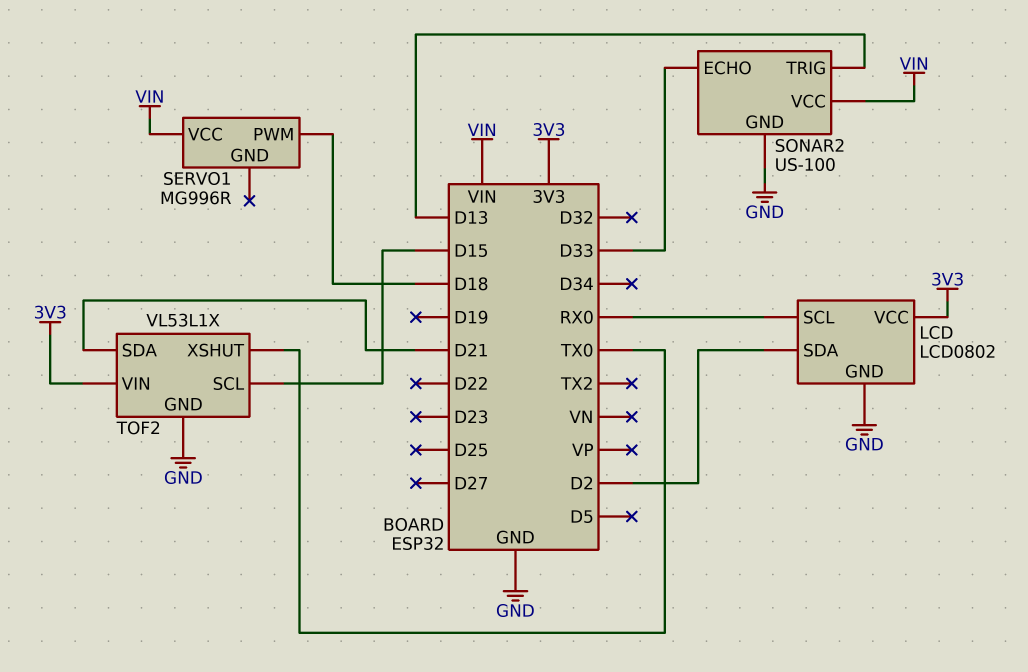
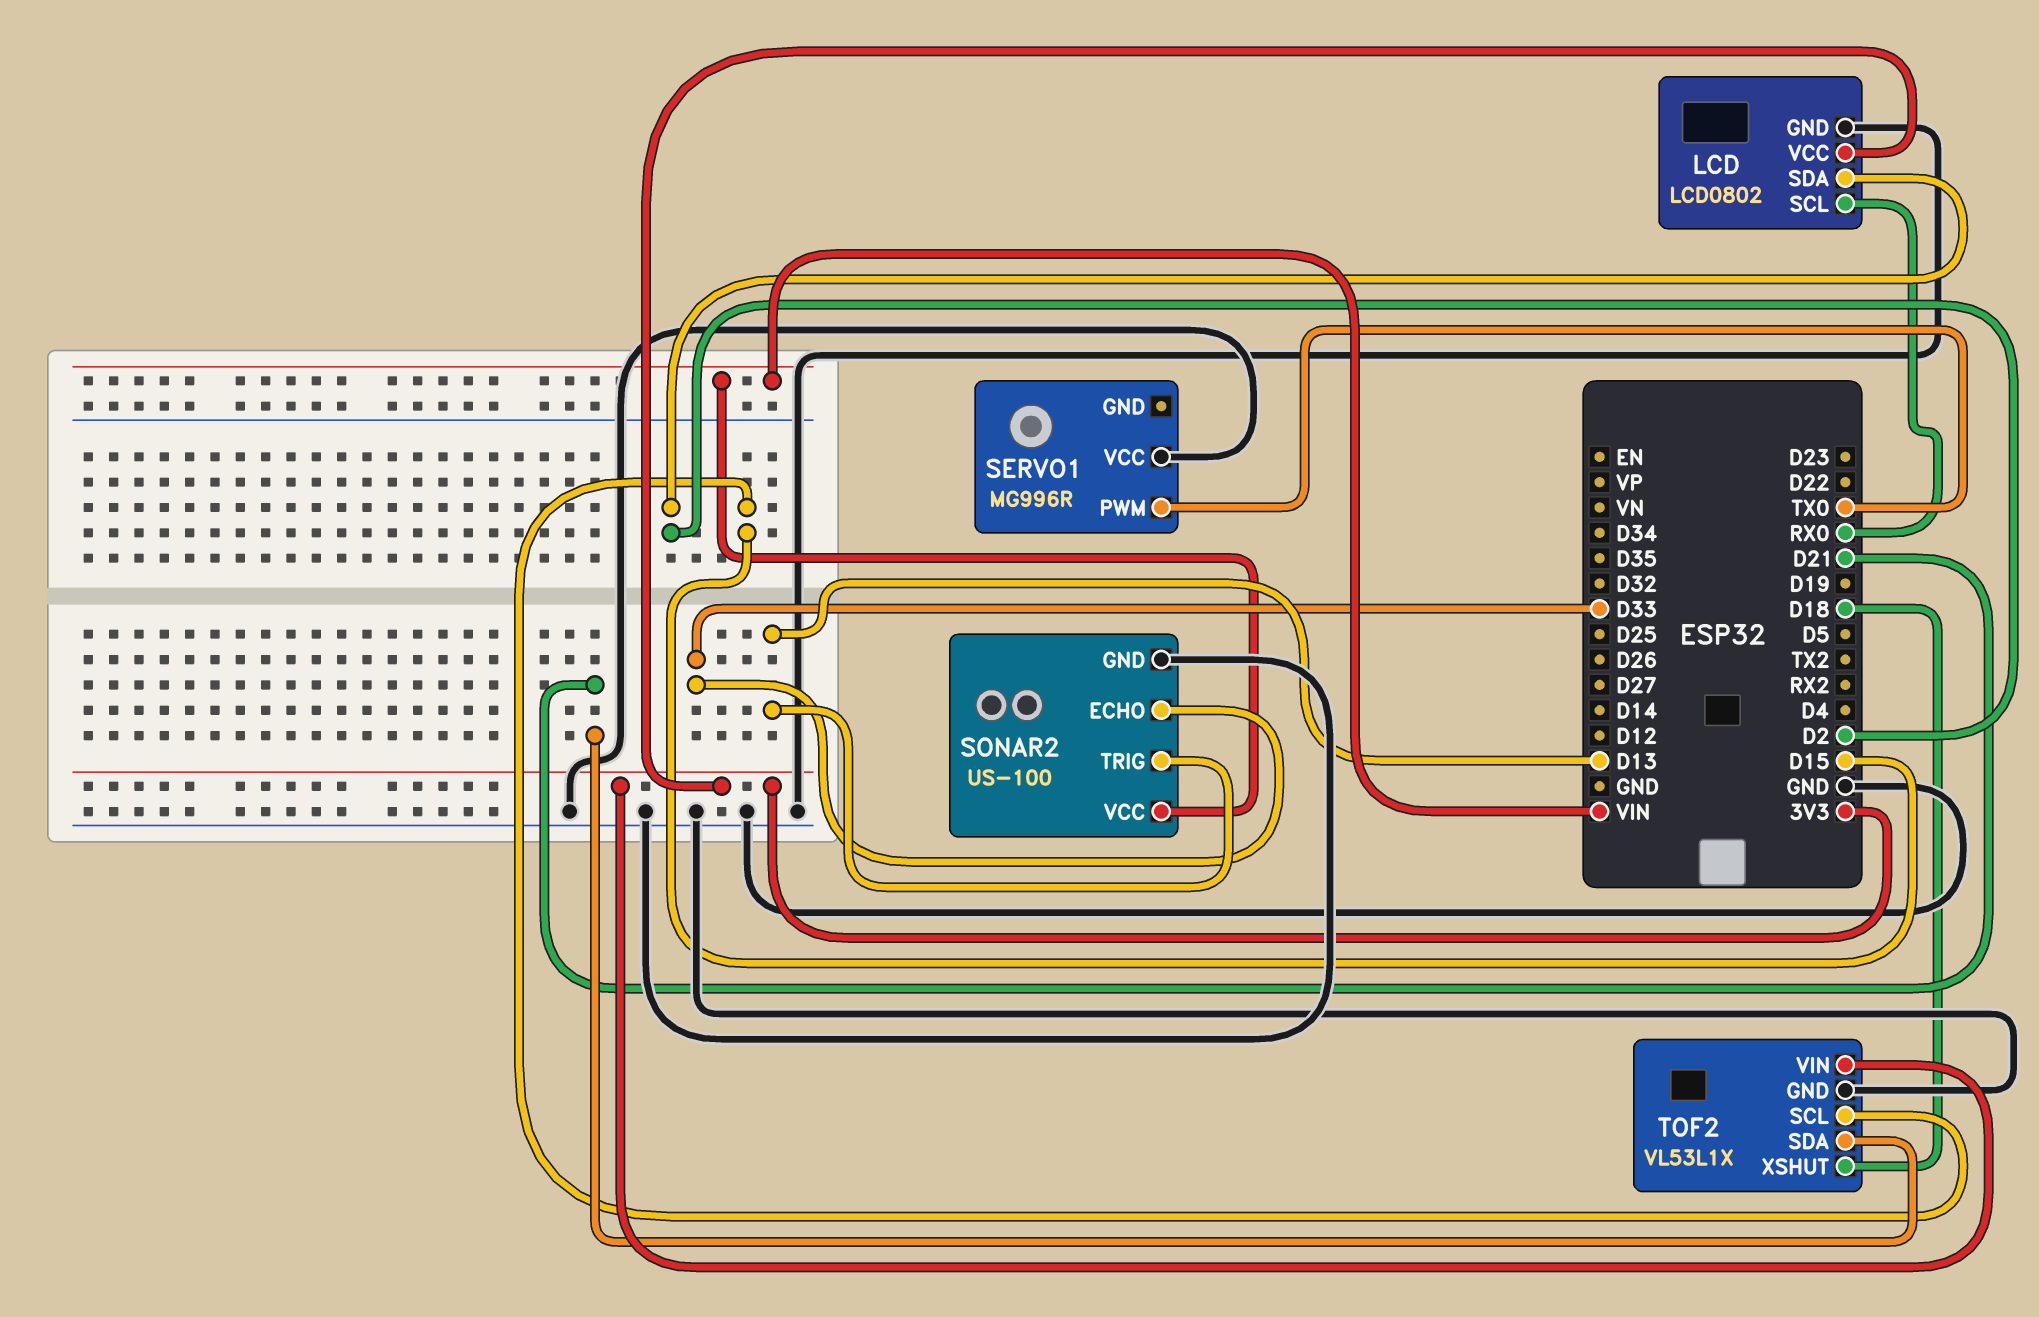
SERVO1 pin PWM: D18 -> TX0
SERVO1 pin VCC: VIN -> GND
TOF2 pin XSHUT: TX0 -> D18

